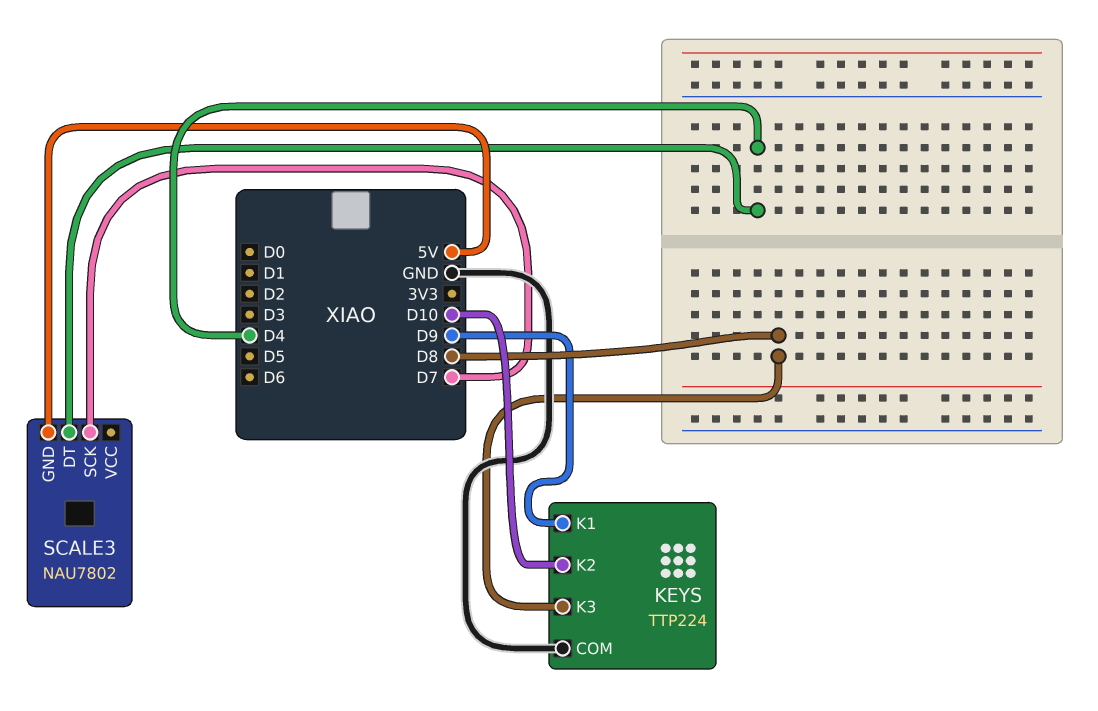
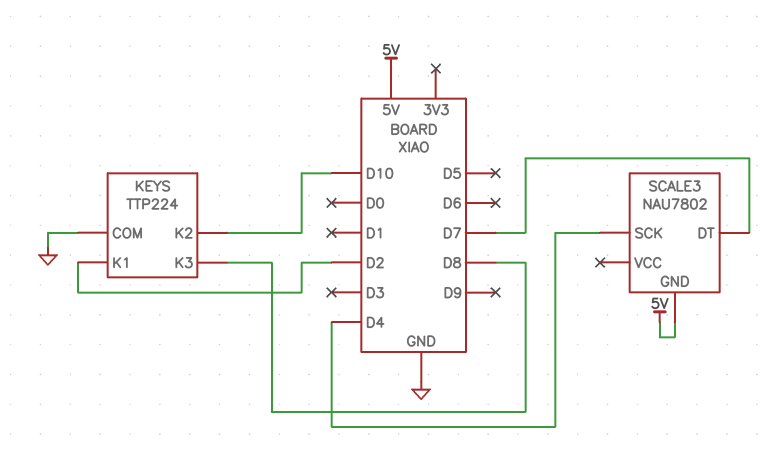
KEYS pin K1: D9 -> D2
SCALE3 pin DT: D4 -> D7
SCALE3 pin SCK: D7 -> D4

